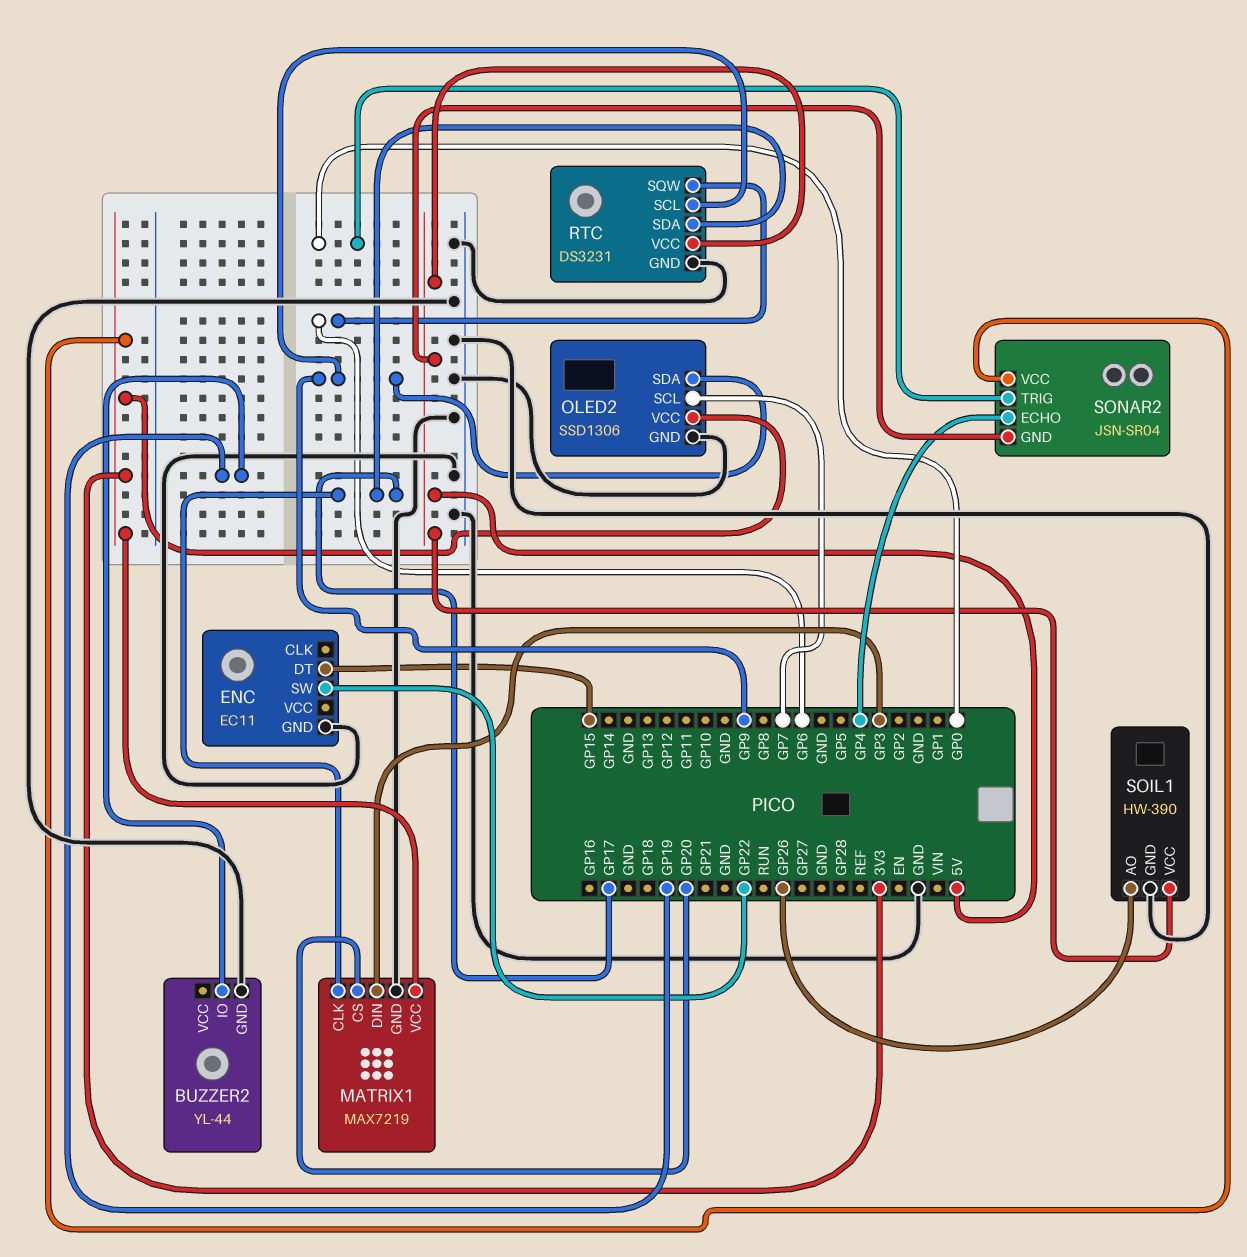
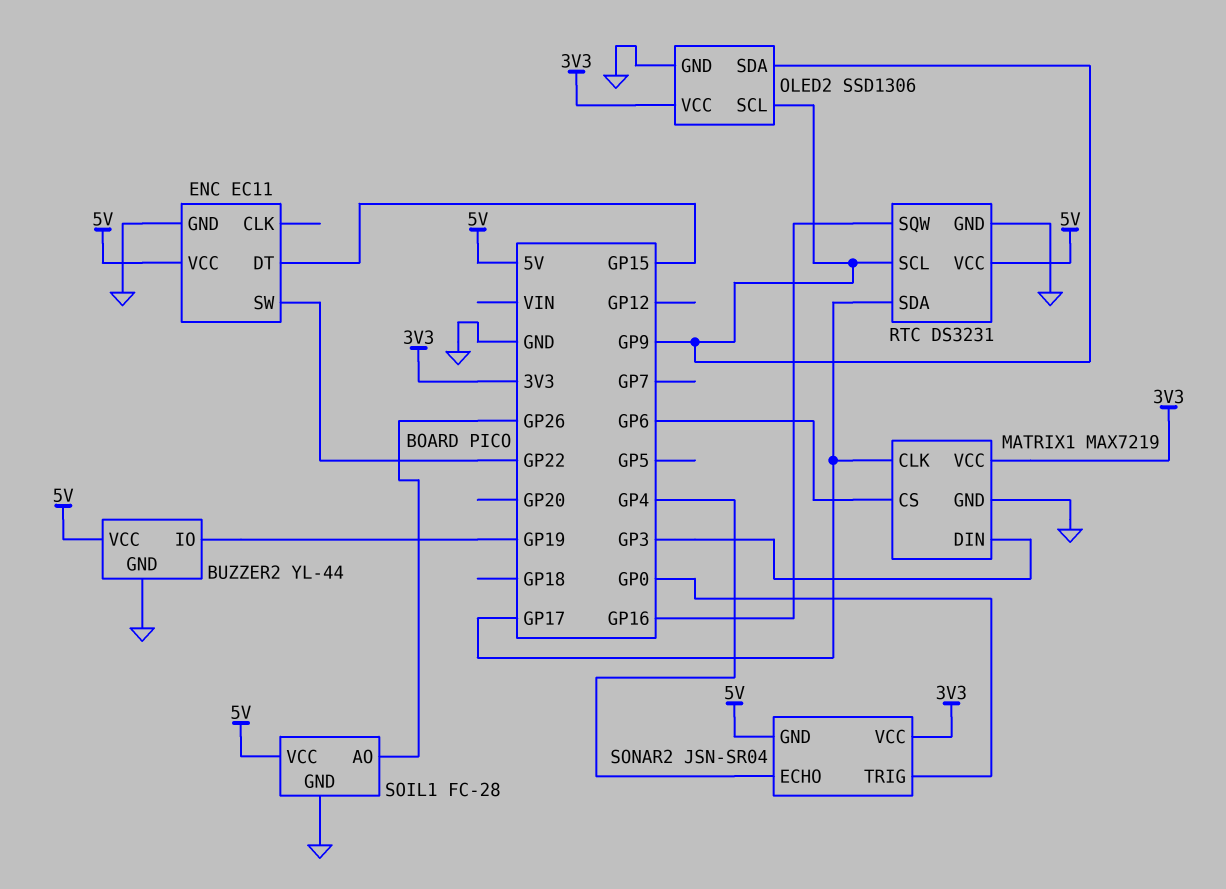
BUZZER2 pin VCC: none -> 5V
ENC pin VCC: none -> 5V
MATRIX1 pin CS: GP20 -> GP6
OLED2 pin SCL: GP7 -> GP9
RTC pin SQW: GP6 -> GP16
SOIL1: HW-390 -> FC-28

